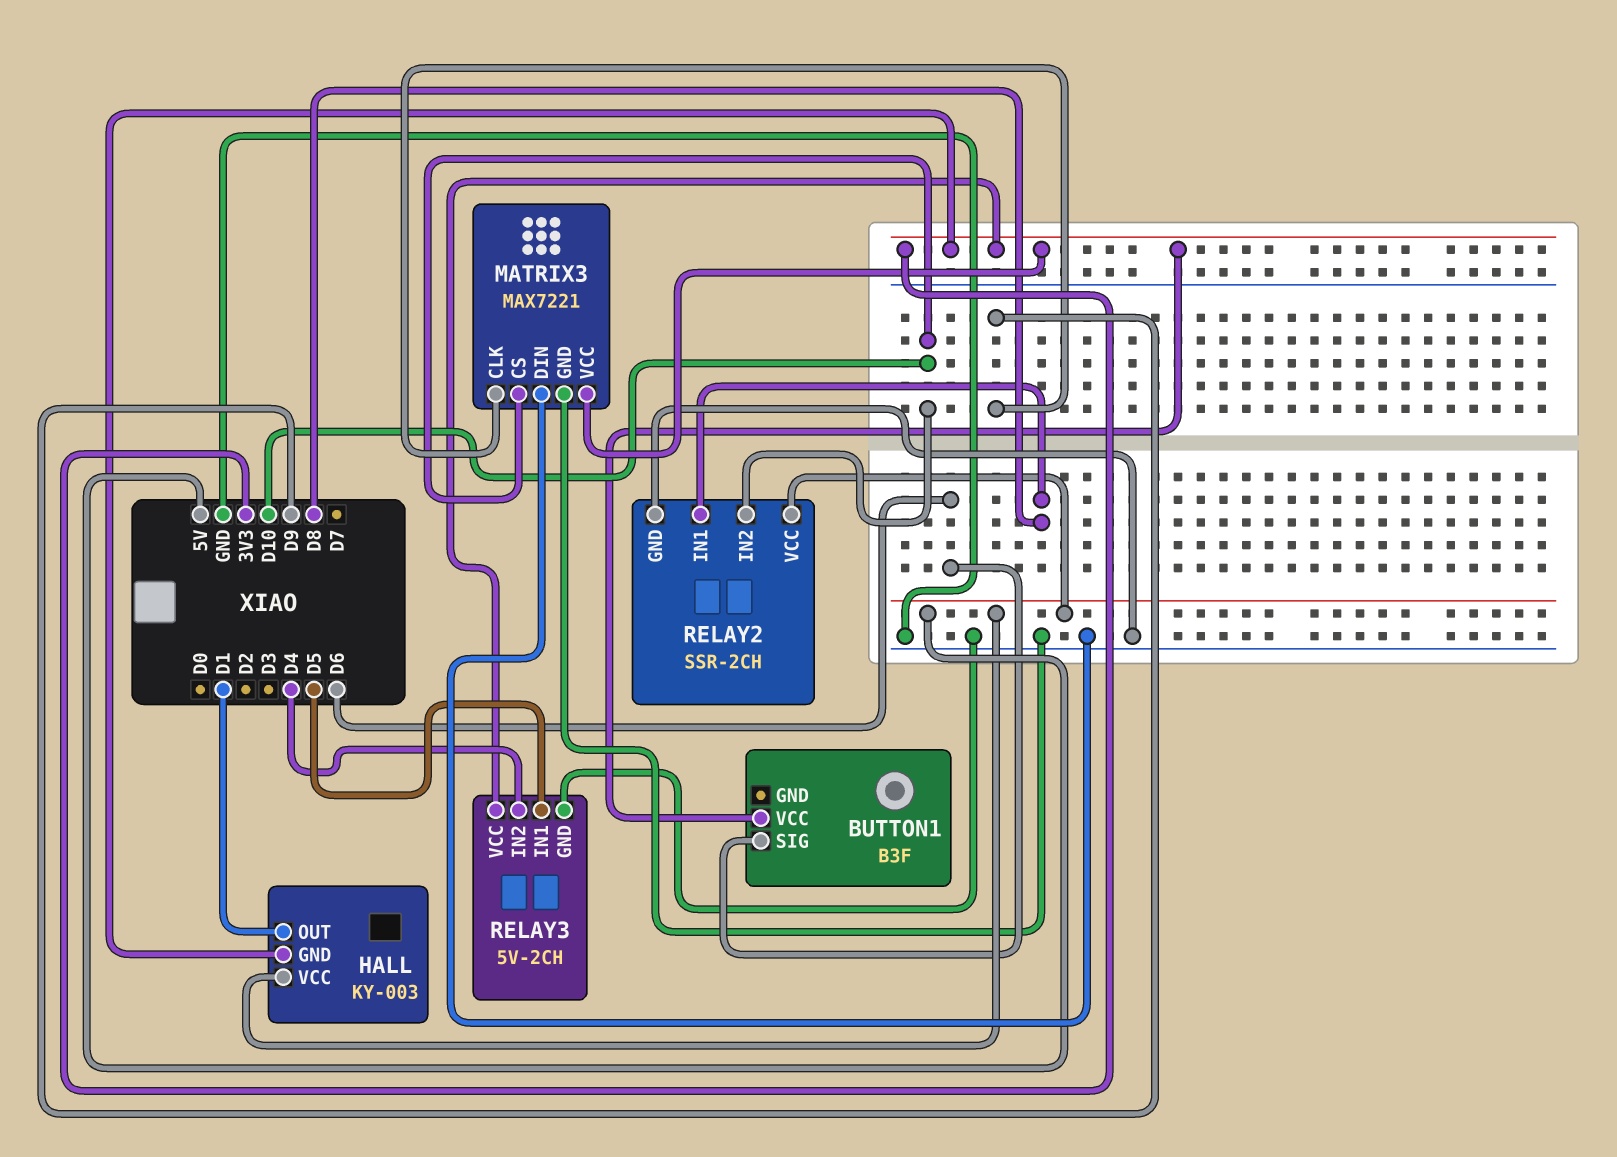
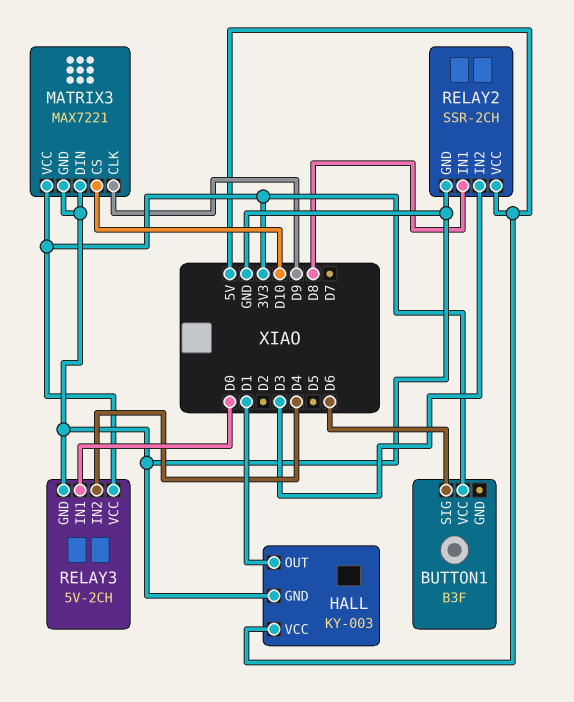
HALL pin GND: 3V3 -> GND
RELAY2 pin IN2: D10 -> D3
RELAY3 pin IN1: D5 -> D0

